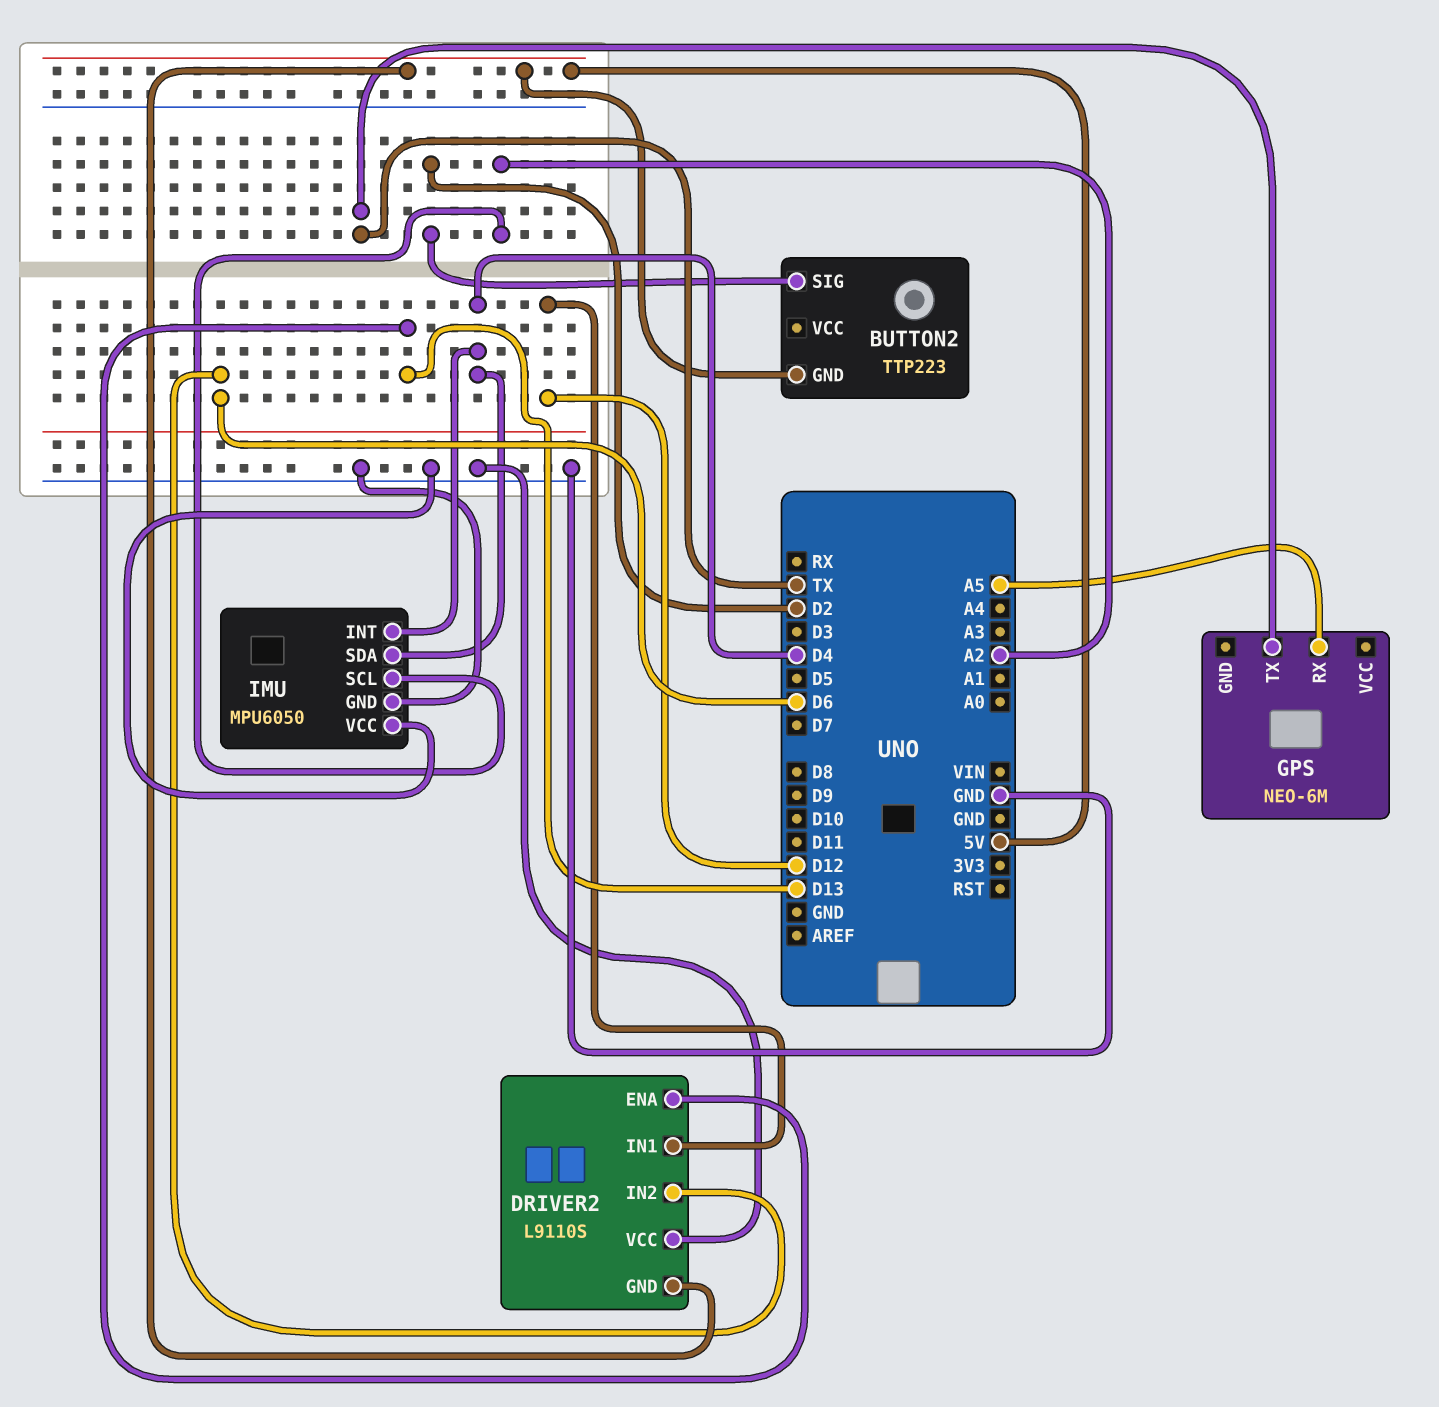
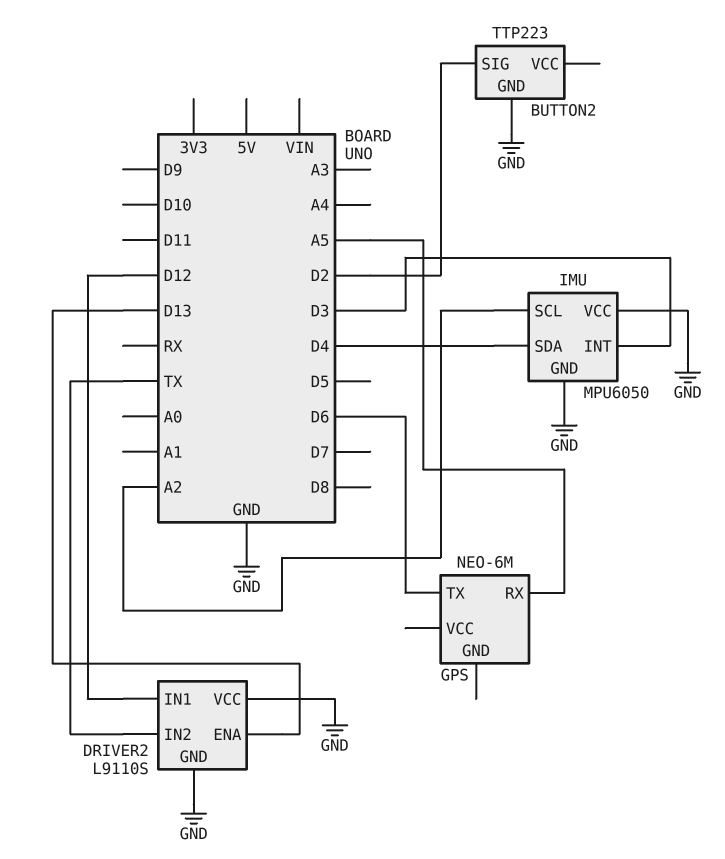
BUTTON2 pin GND: 5V -> GND
DRIVER2 pin GND: 5V -> GND
DRIVER2 pin IN2: D6 -> TX
GPS pin TX: TX -> D6
IMU pin INT: D4 -> D3

